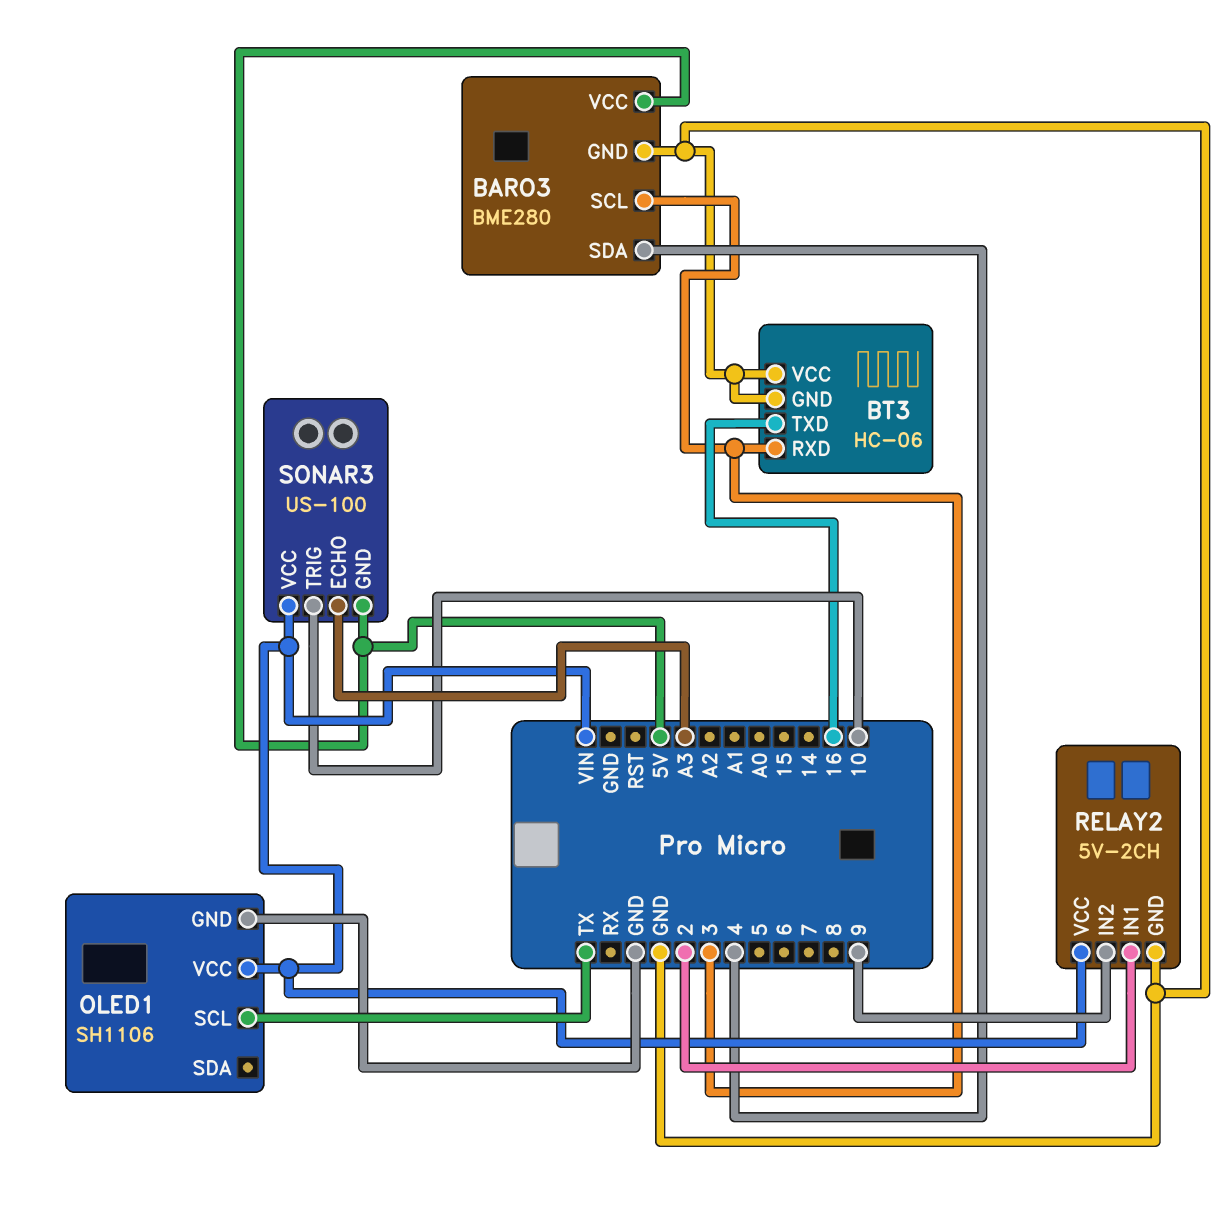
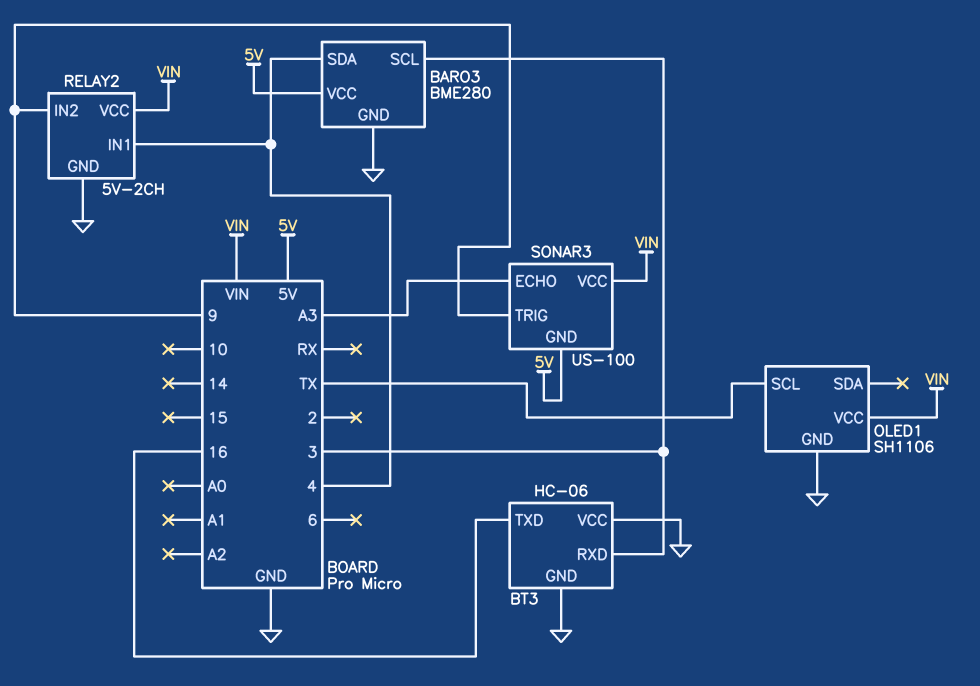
RELAY2 pin IN1: 2 -> 4
SONAR3 pin TRIG: 10 -> 9

